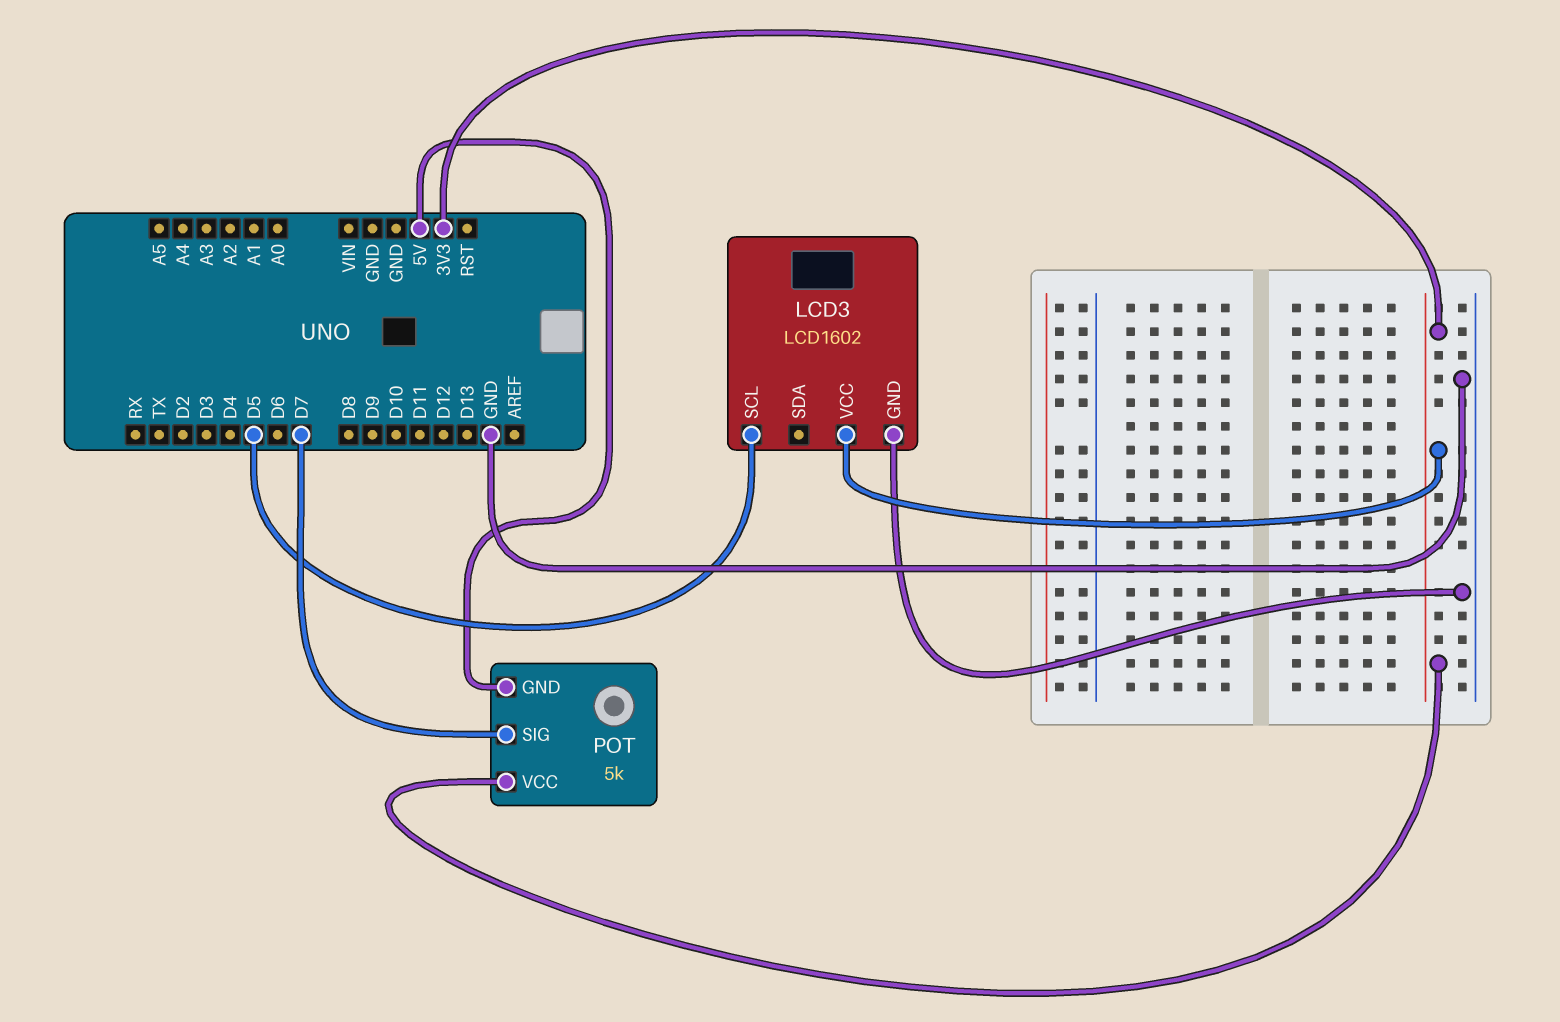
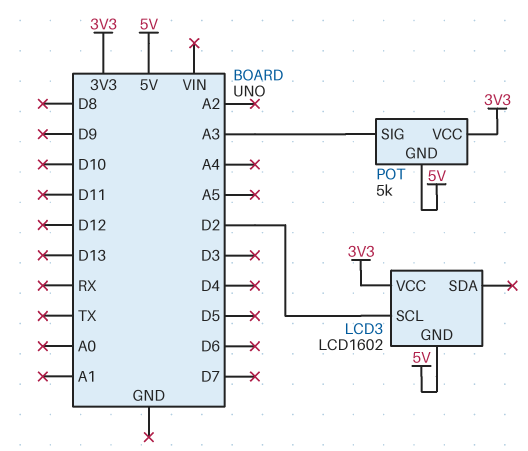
LCD3 pin GND: GND -> 5V
LCD3 pin SCL: D5 -> D2
POT pin SIG: D7 -> A3

